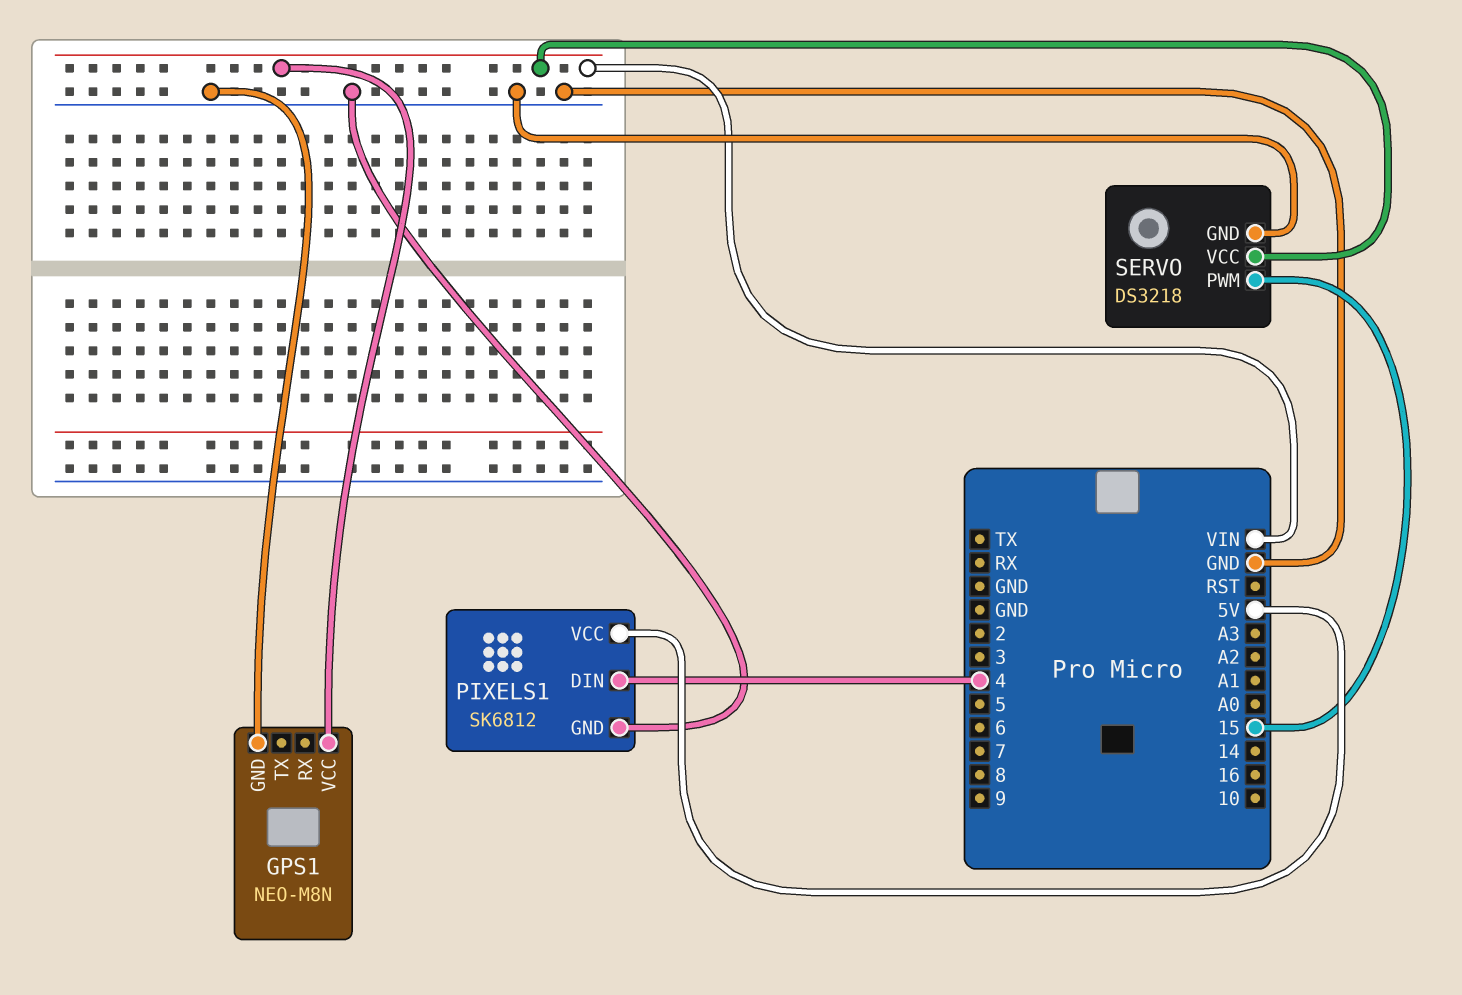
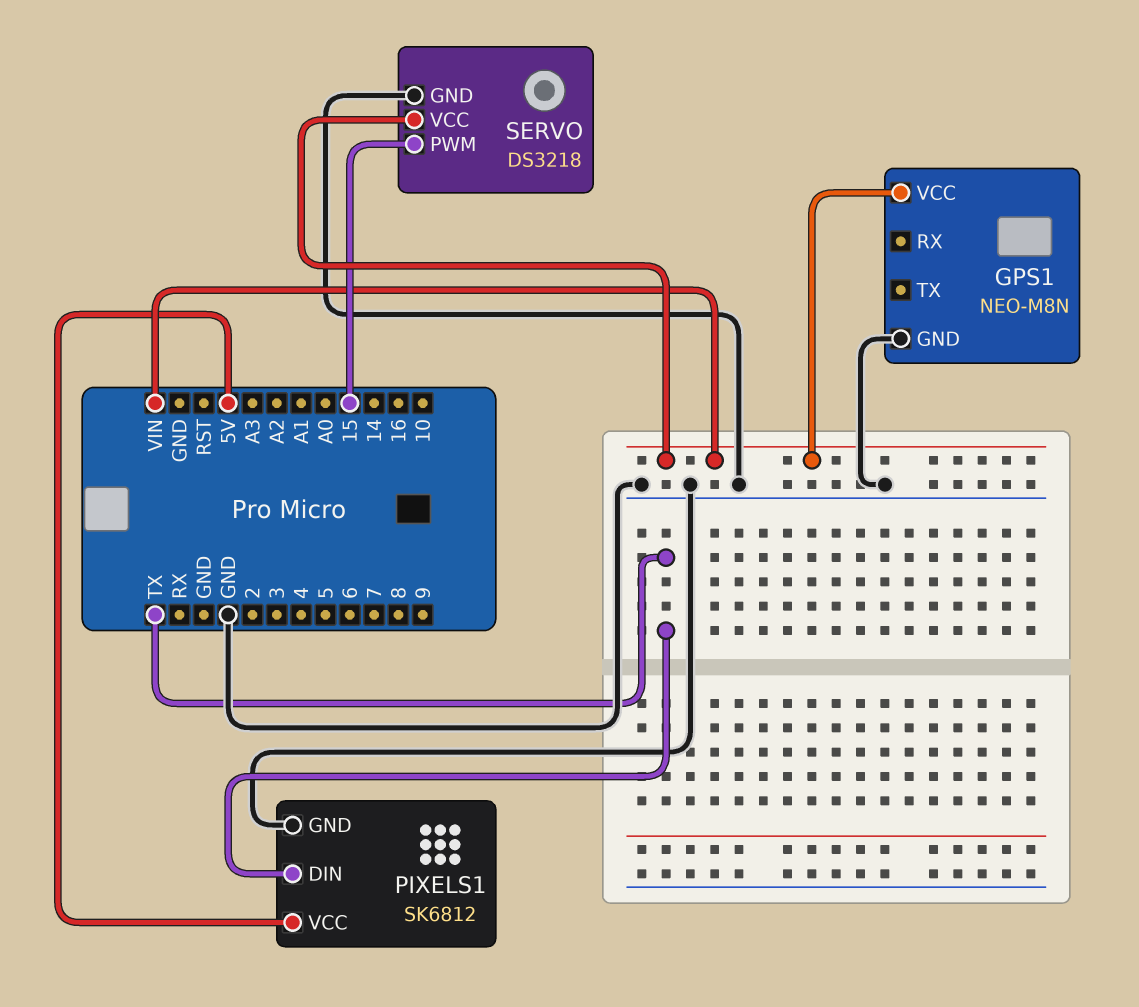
PIXELS1 pin DIN: 4 -> TX

